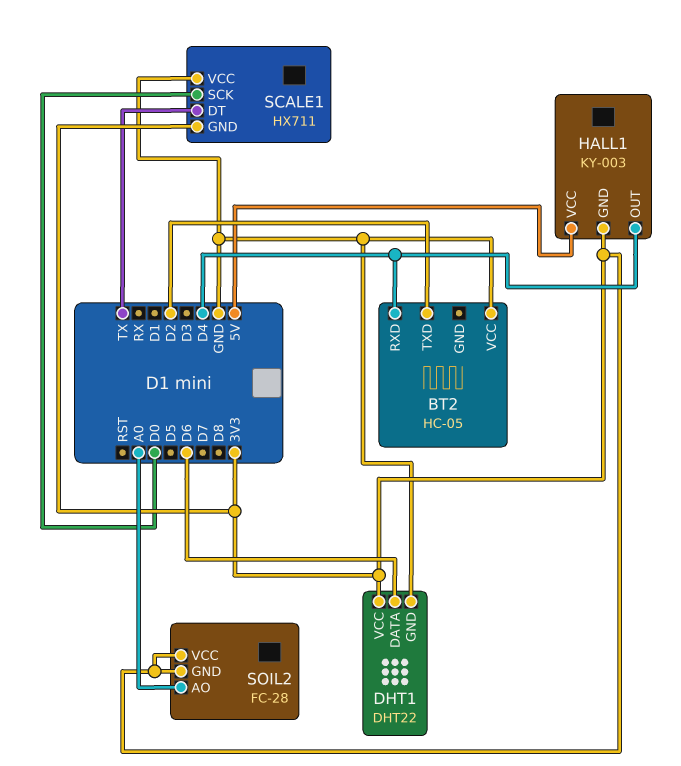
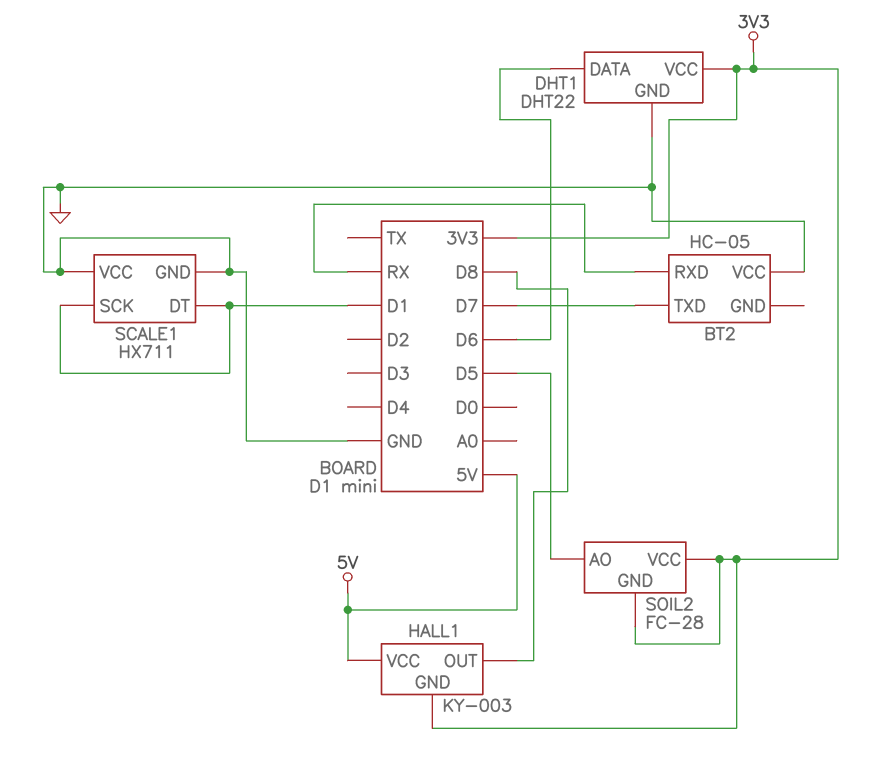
BT2 pin RXD: D4 -> RX
BT2 pin TXD: D2 -> D7
HALL1 pin OUT: D4 -> D8
SCALE1 pin DT: TX -> D1
SCALE1 pin GND: 3V3 -> GND
SCALE1 pin SCK: D0 -> D1
SOIL2 pin AO: A0 -> D5

